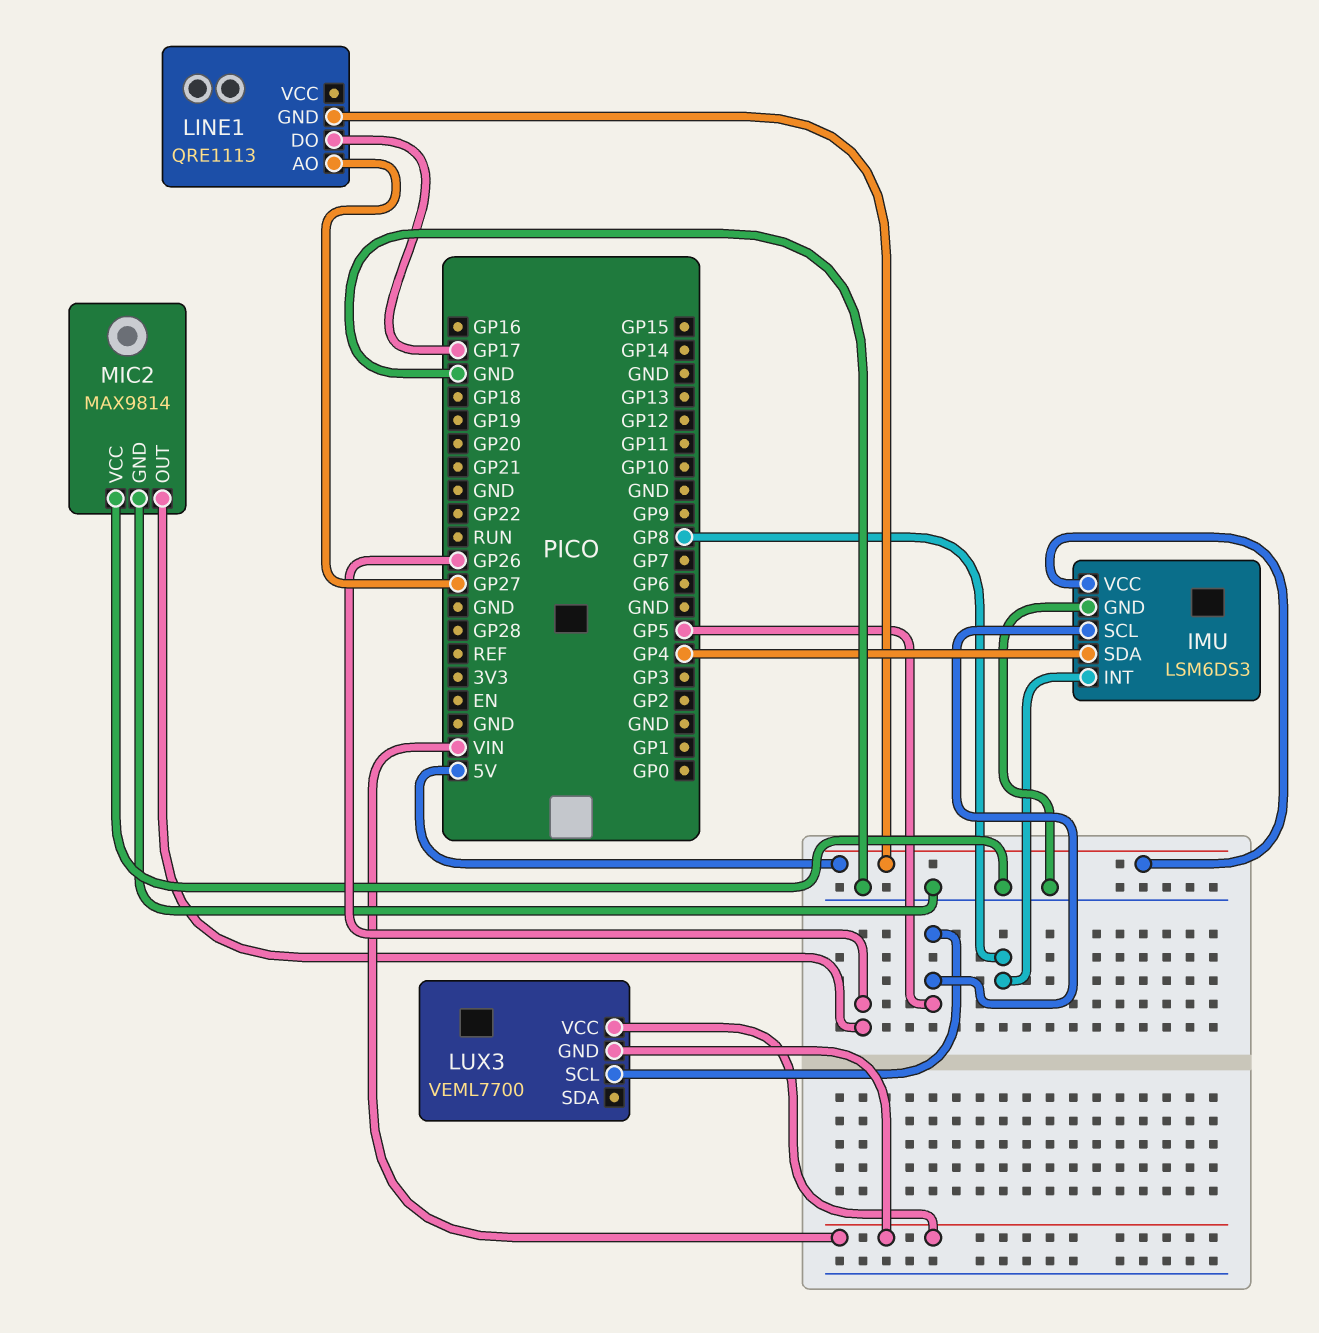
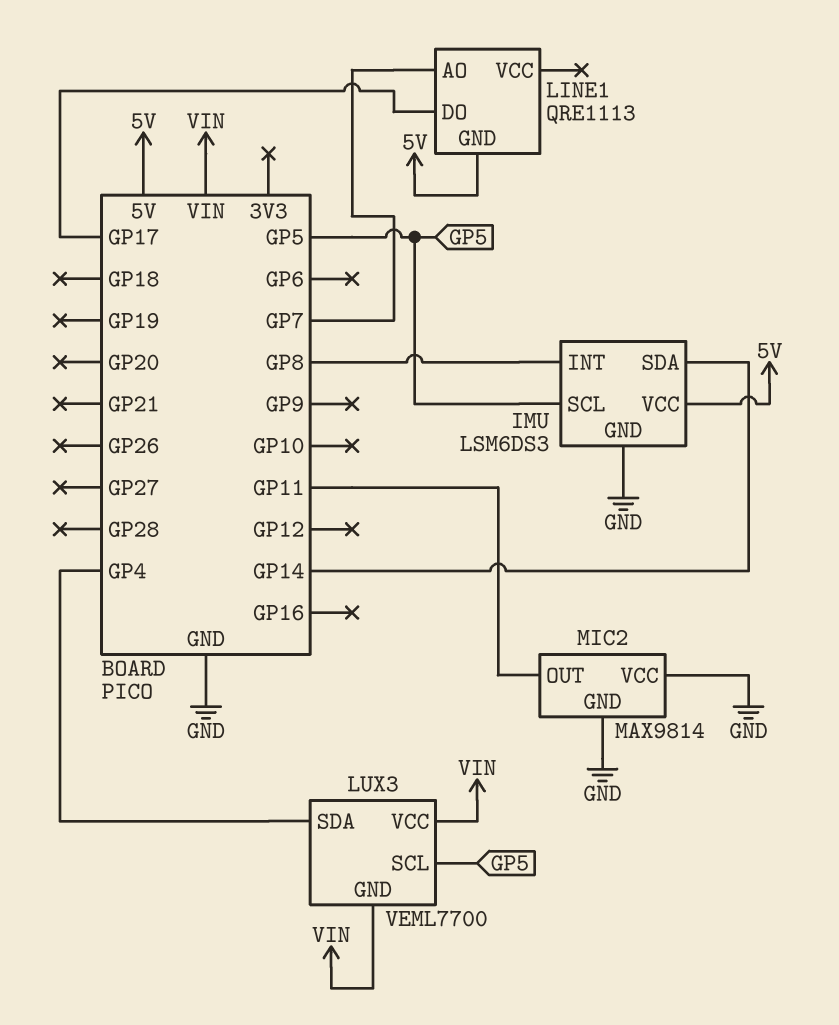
IMU pin SDA: GP4 -> GP14
LINE1 pin AO: GP27 -> GP7
LUX3 pin SDA: none -> GP4
MIC2 pin OUT: GP26 -> GP11

